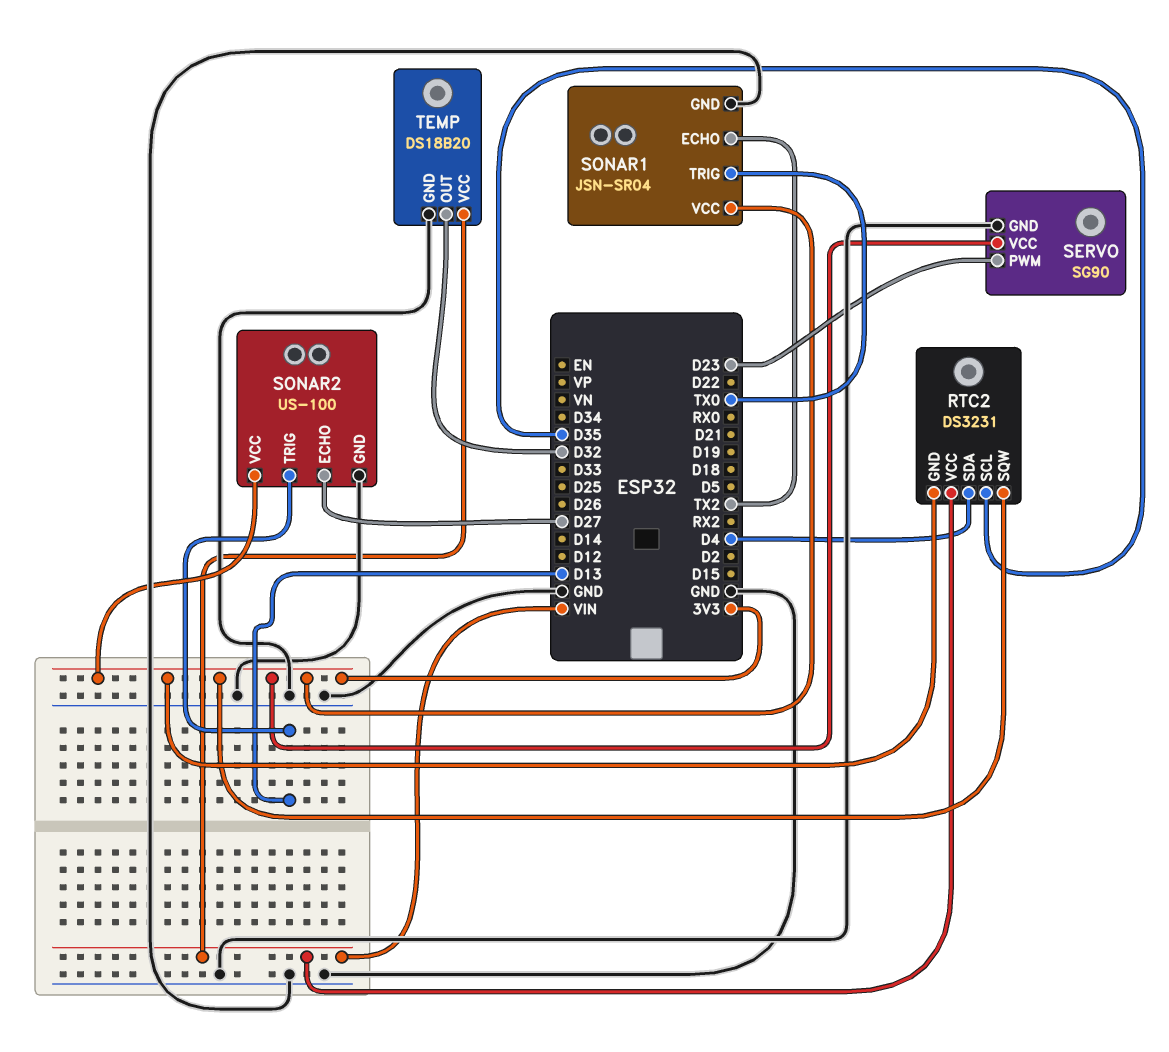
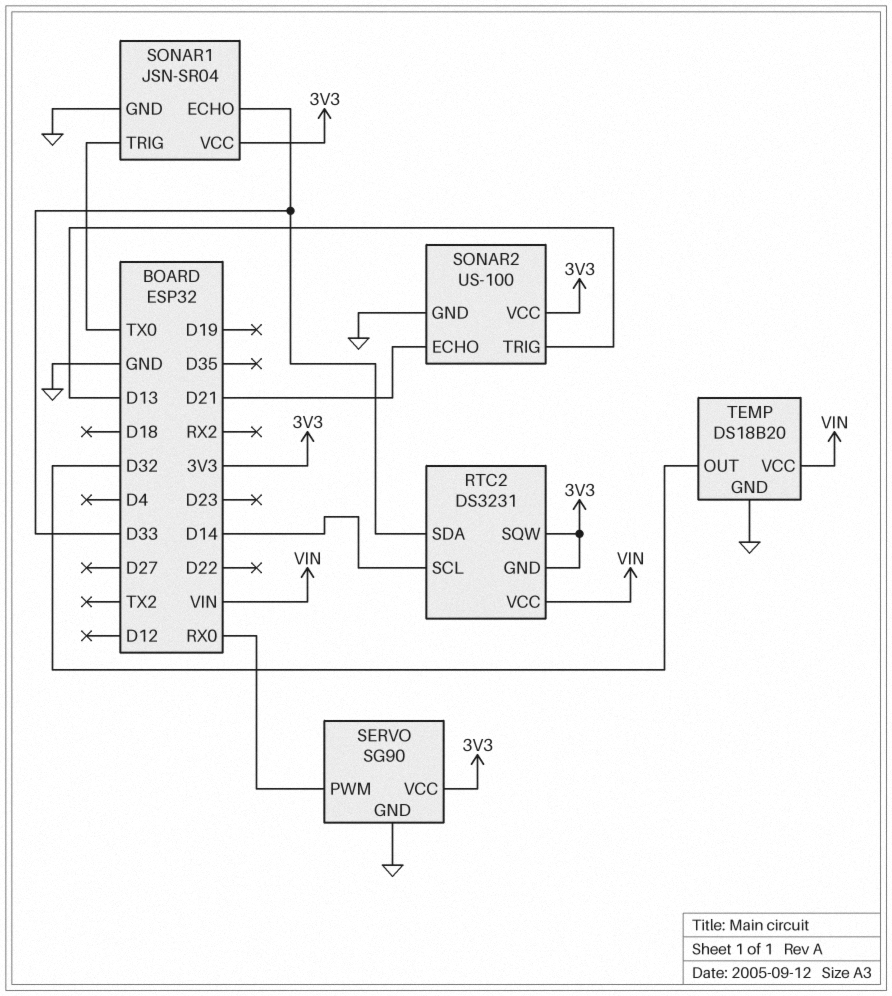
RTC2 pin SCL: D35 -> D14
RTC2 pin SDA: D4 -> D33
SERVO pin PWM: D23 -> RX0
SONAR1 pin ECHO: TX2 -> D33
SONAR2 pin ECHO: D27 -> D21

